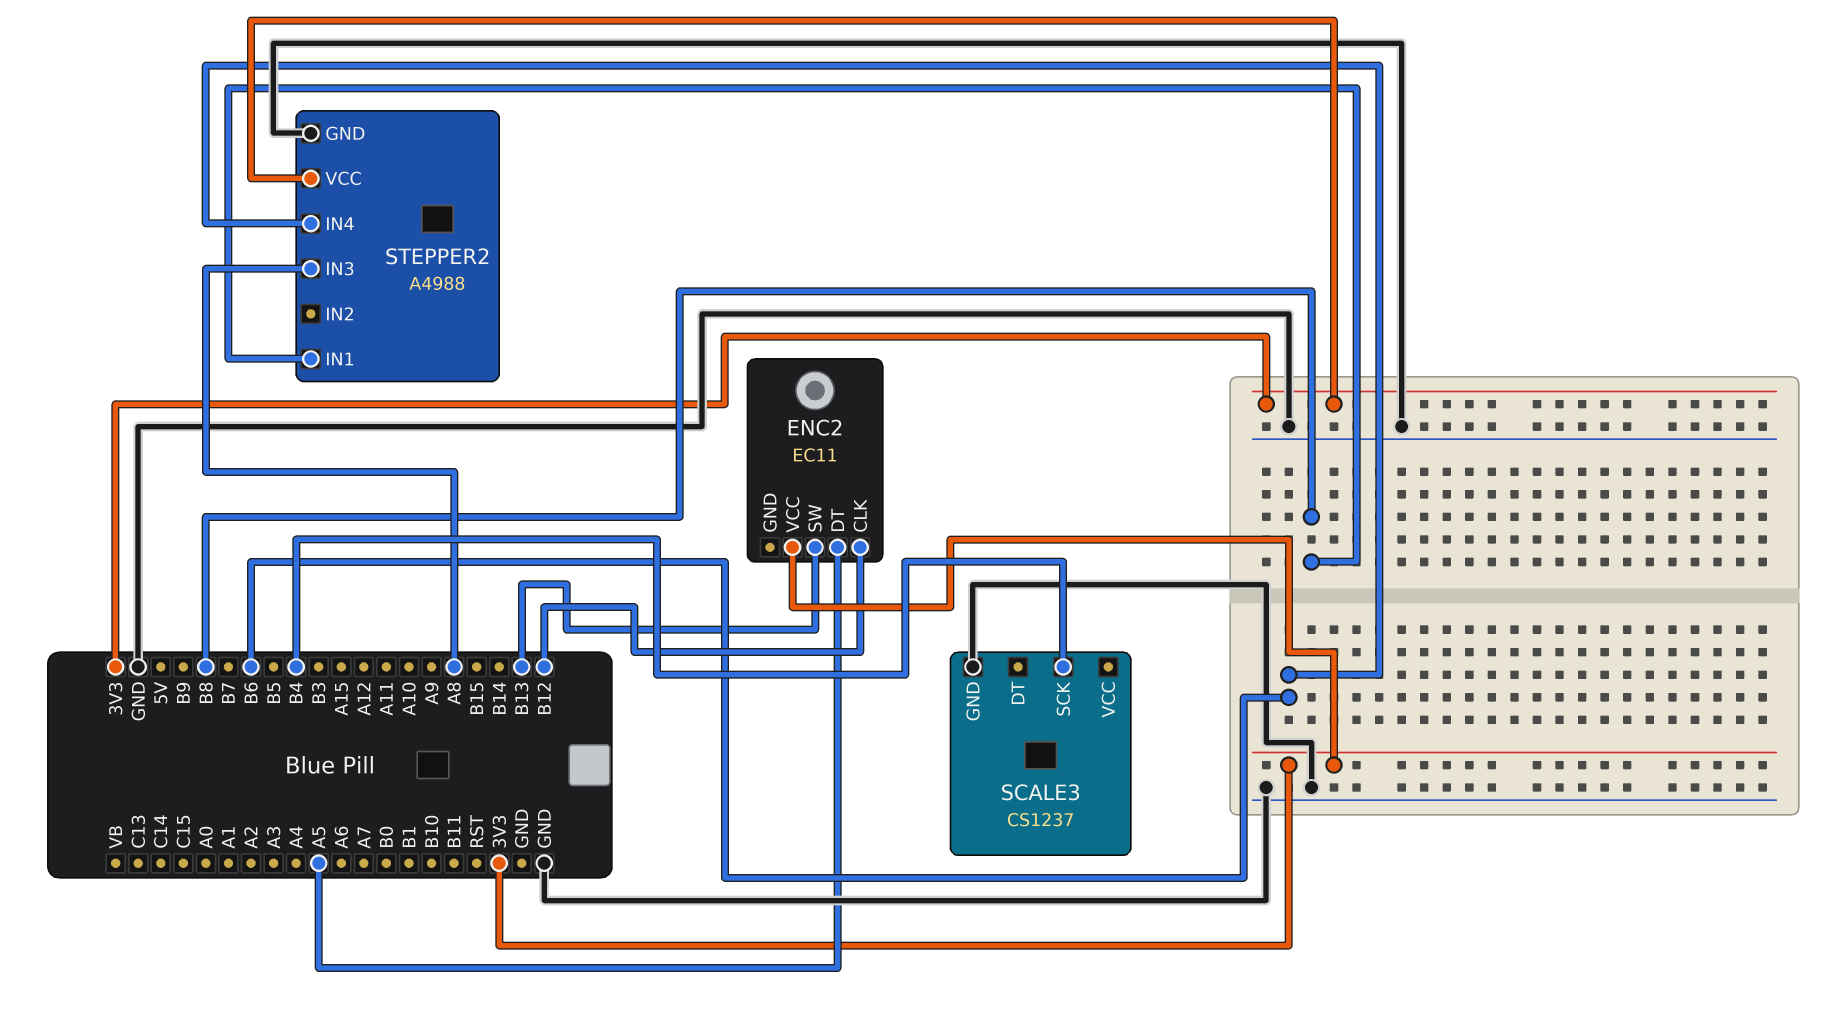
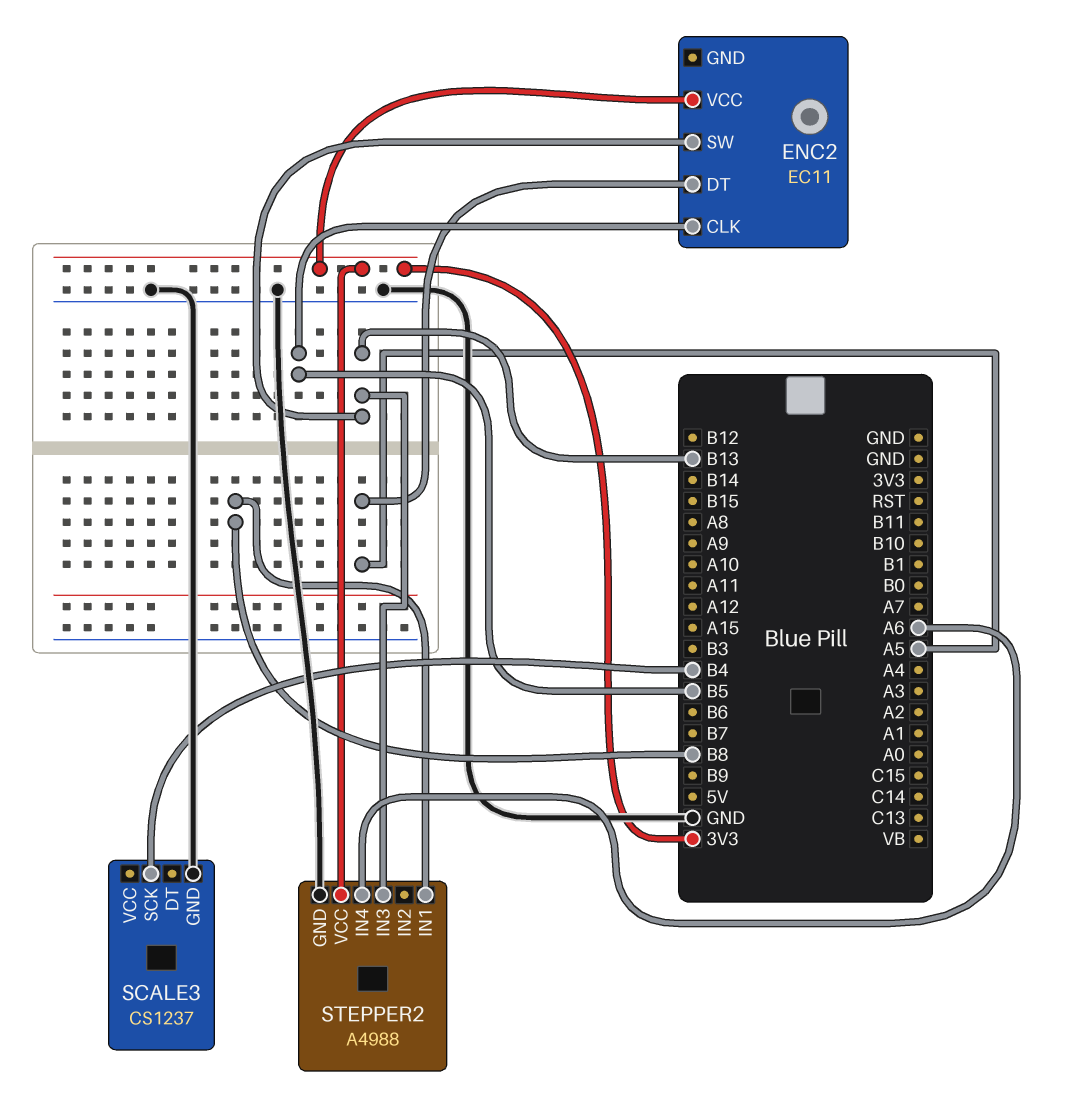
ENC2 pin CLK: B12 -> B5
STEPPER2 pin IN3: A8 -> B13
STEPPER2 pin IN4: B6 -> A6

